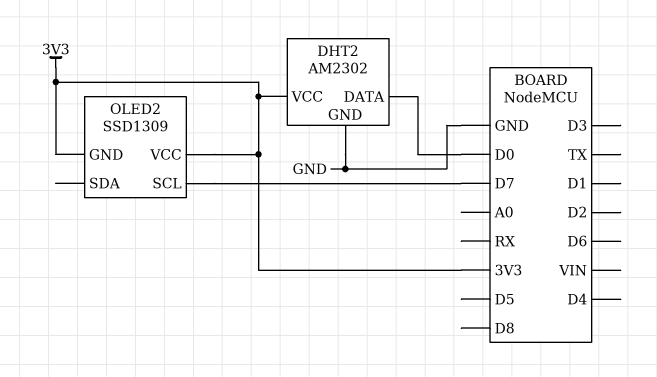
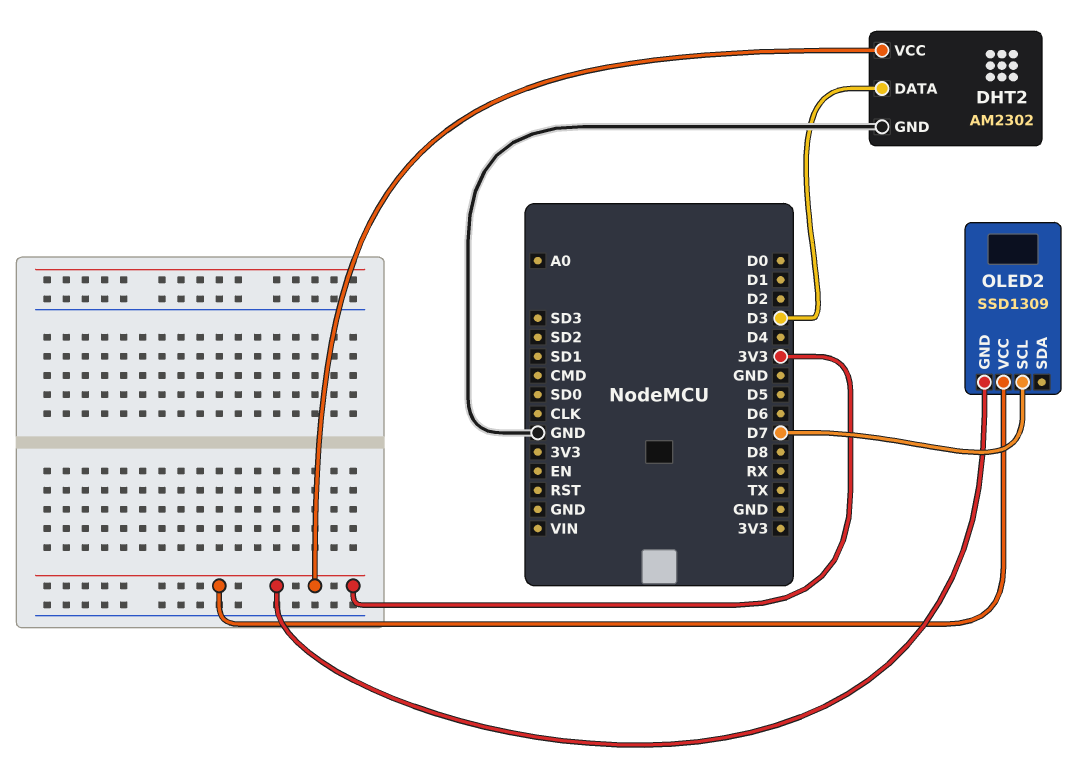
DHT2 pin DATA: D0 -> D3

